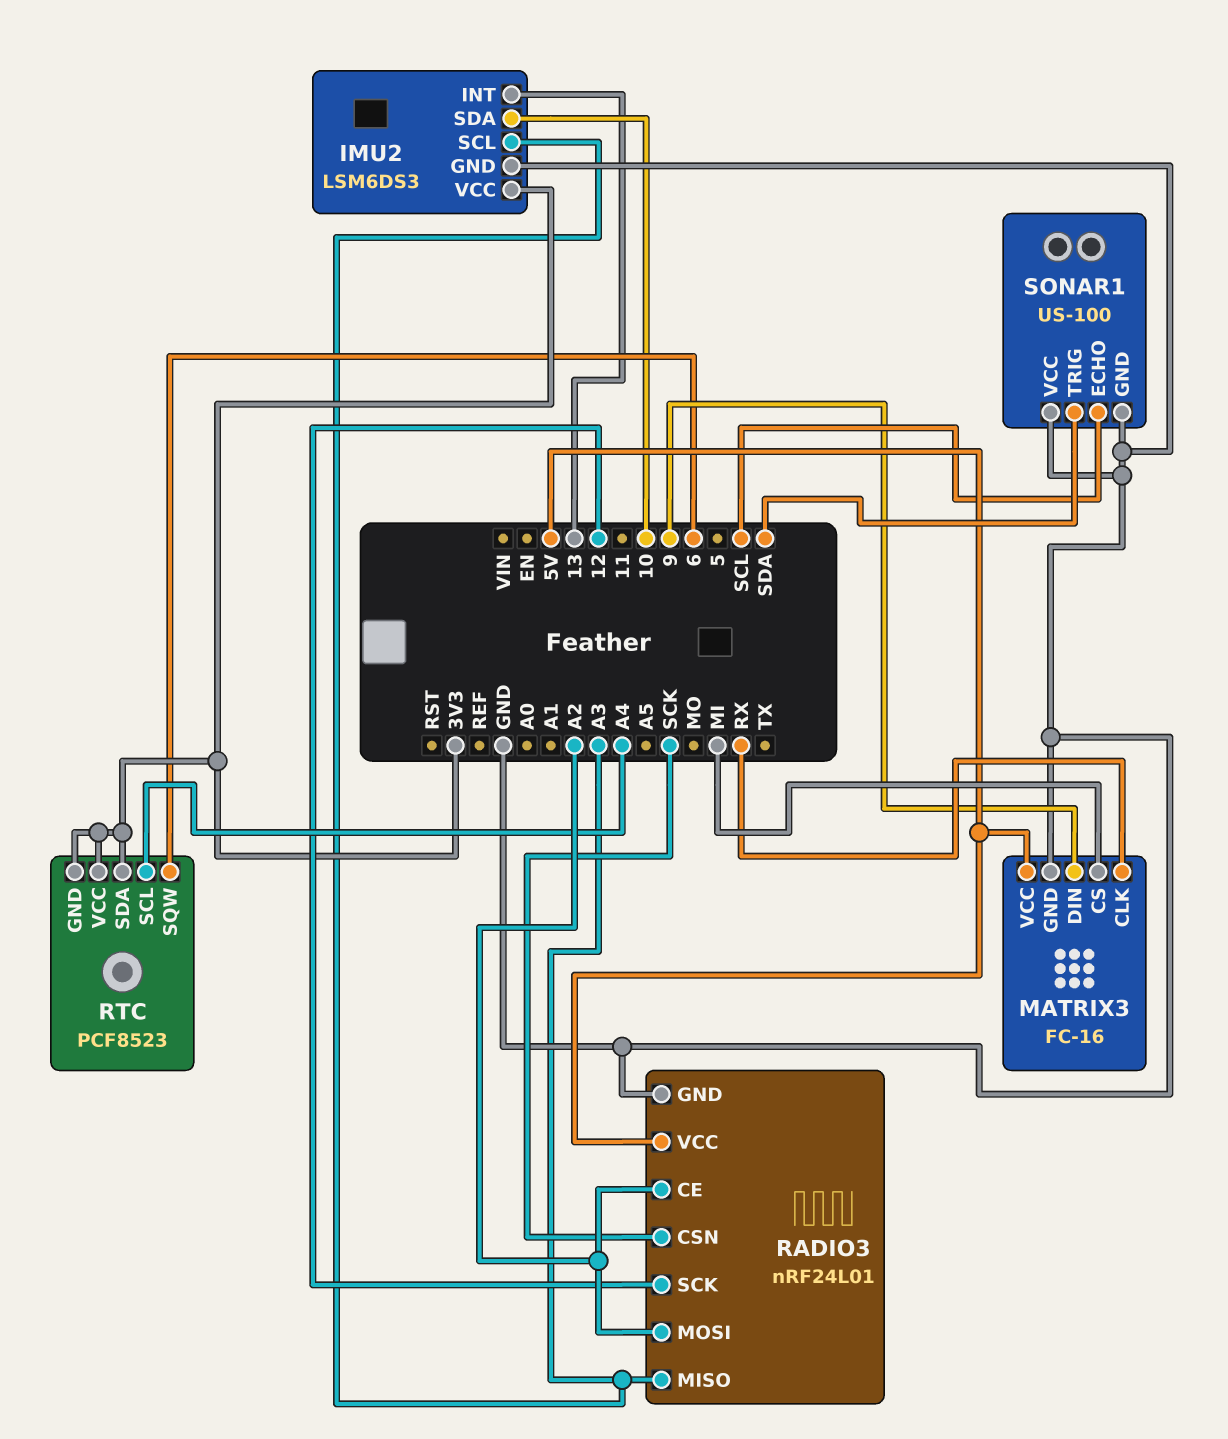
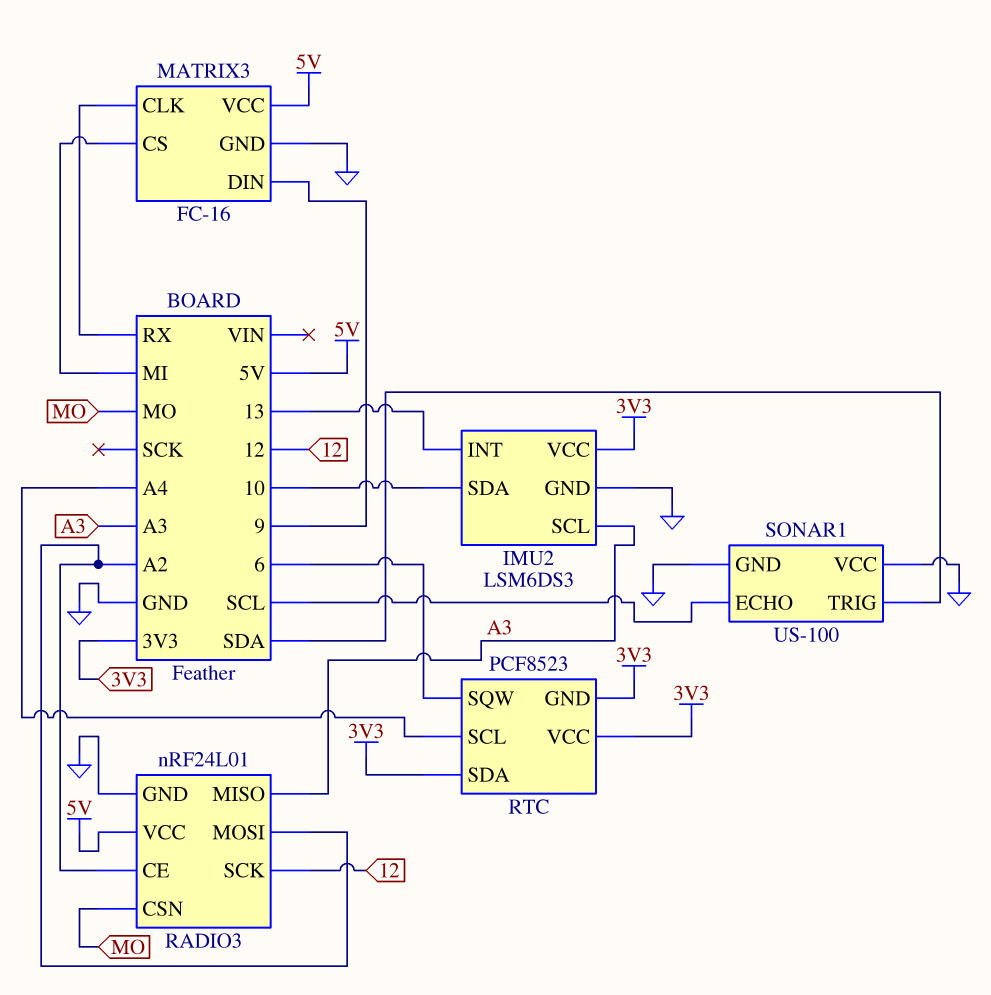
RADIO3 pin CSN: SCK -> MO

